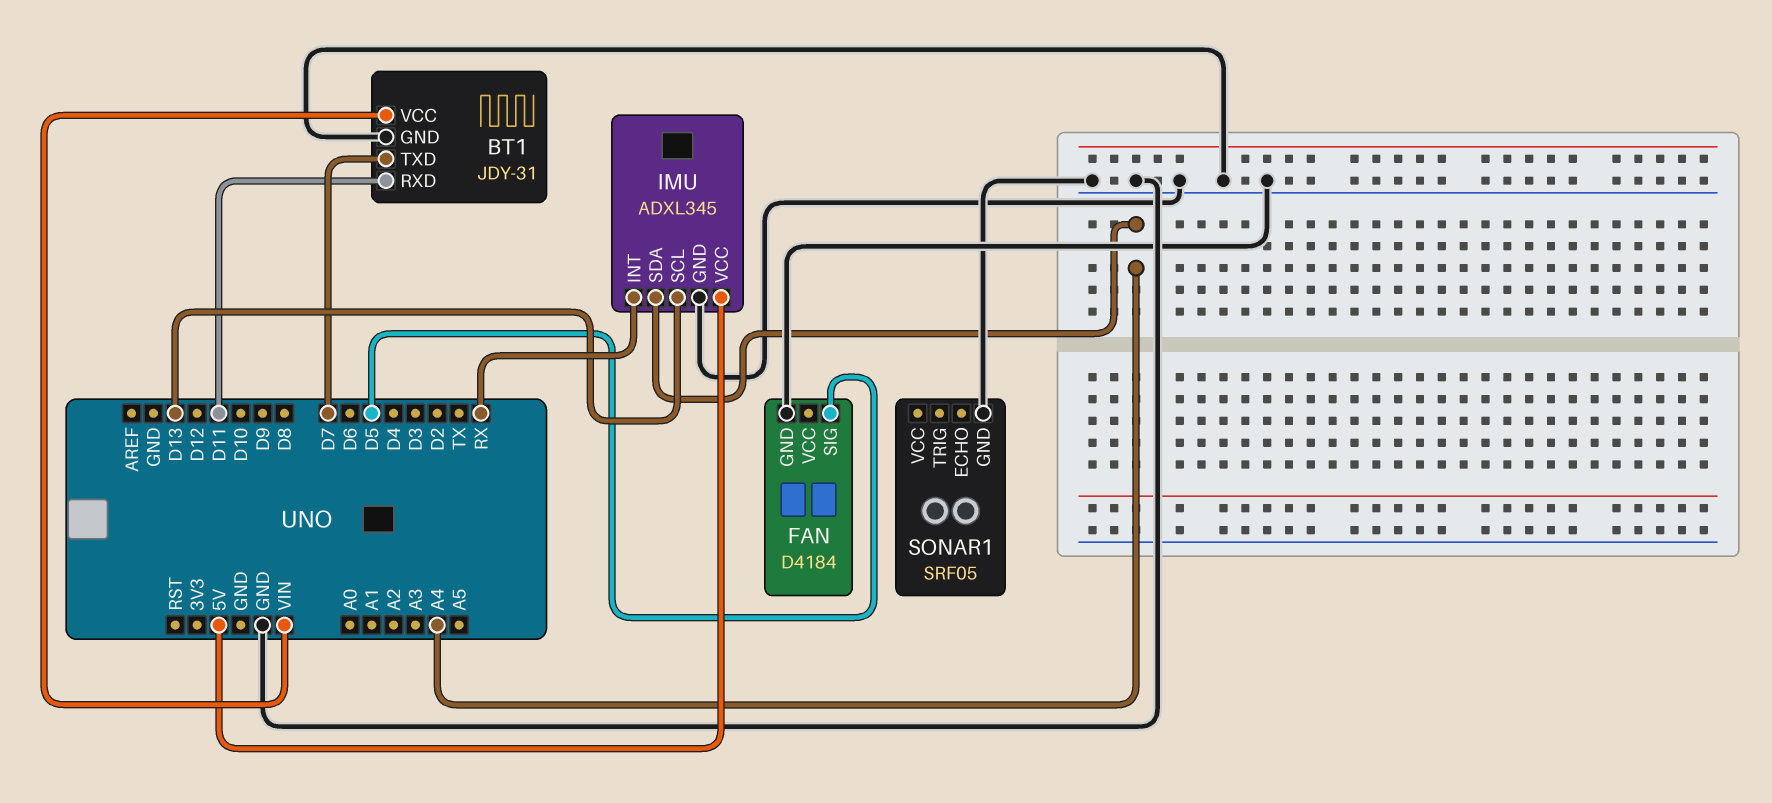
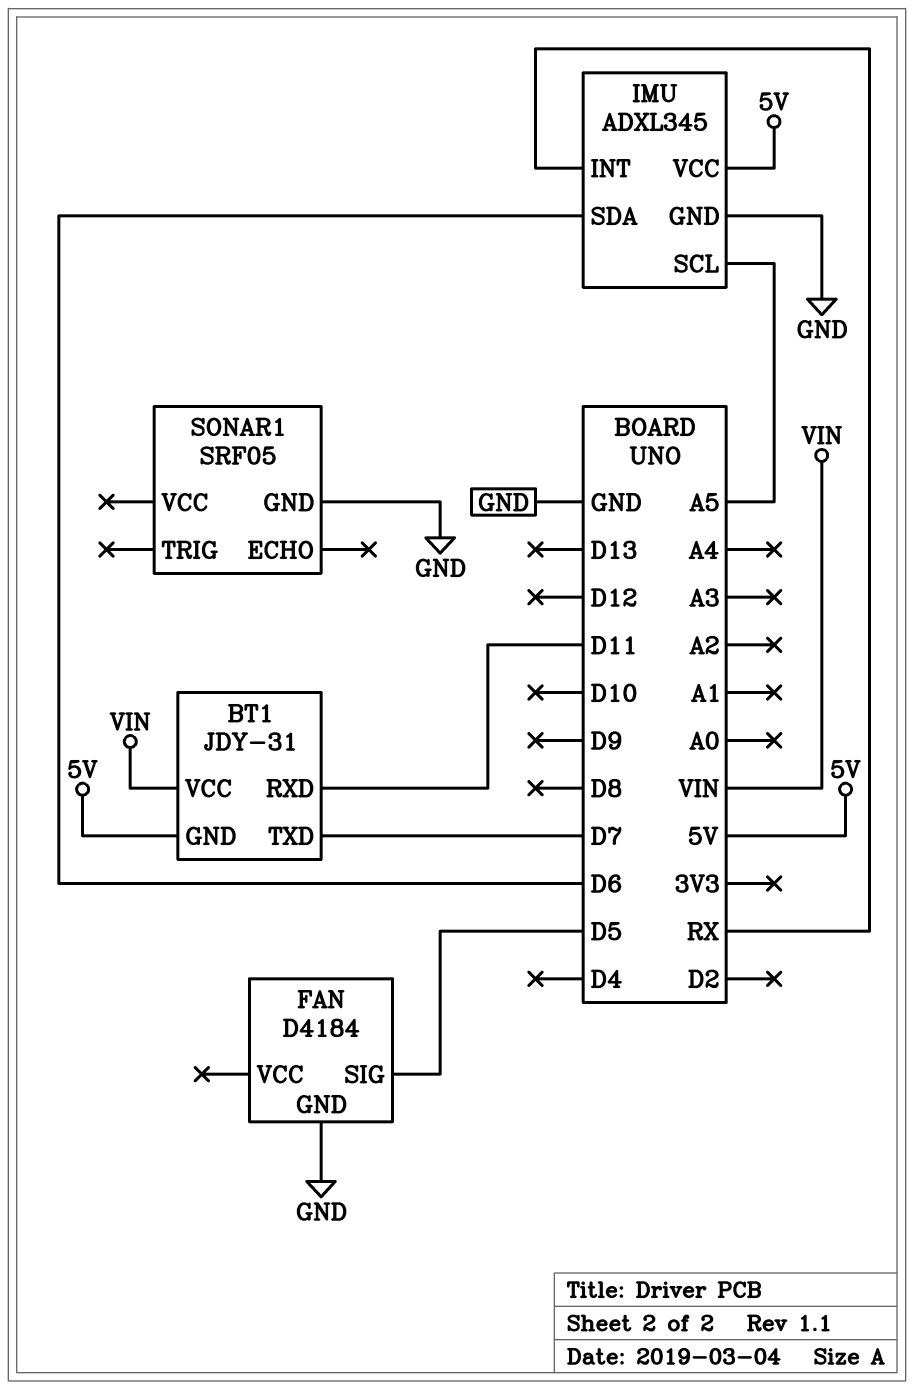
BT1 pin GND: GND -> 5V
IMU pin SCL: D13 -> A5
IMU pin SDA: A4 -> D6

